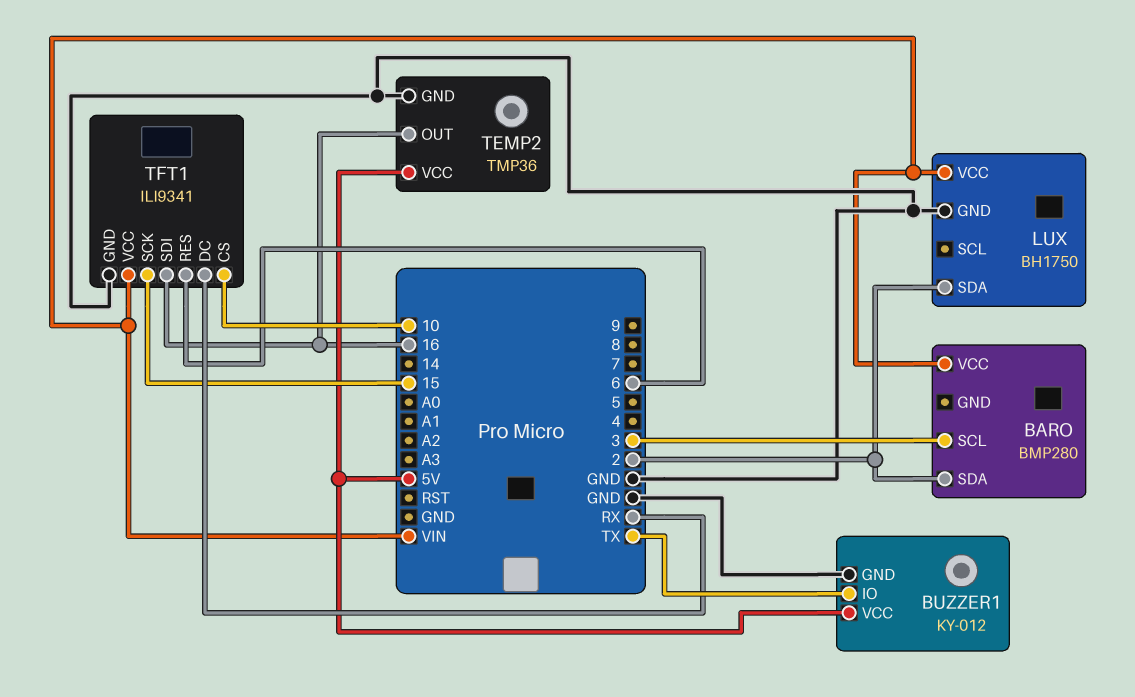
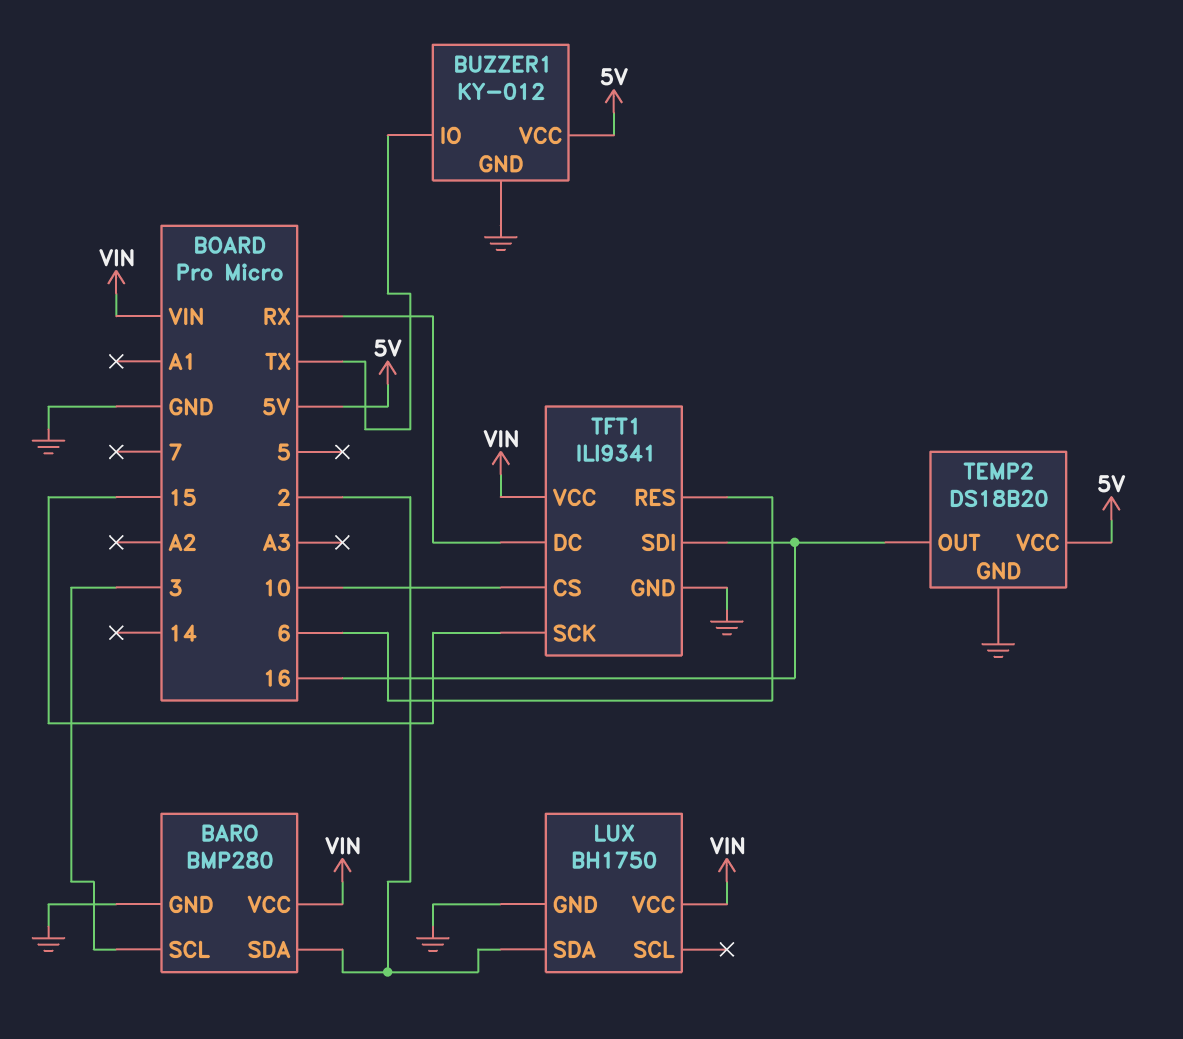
BARO pin GND: none -> GND
TEMP2: TMP36 -> DS18B20

